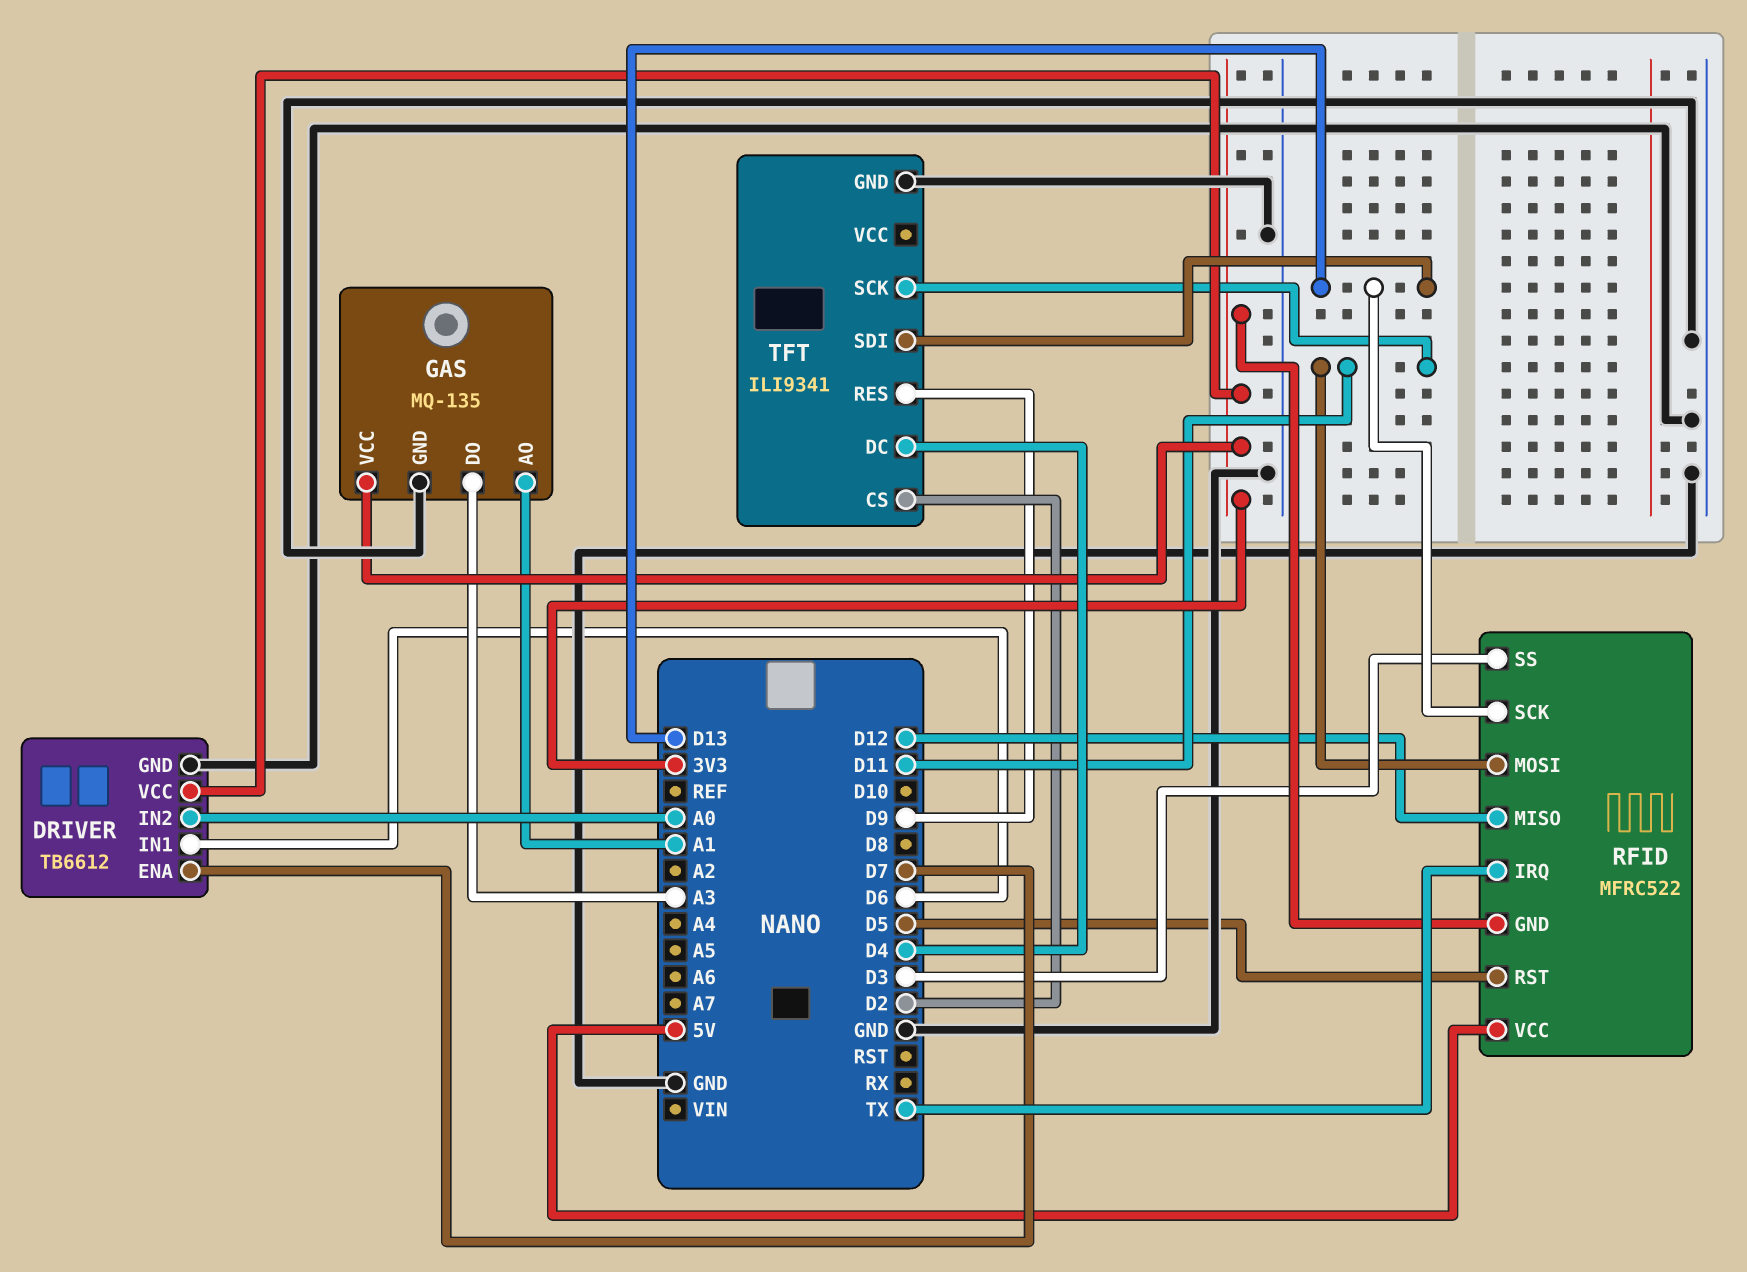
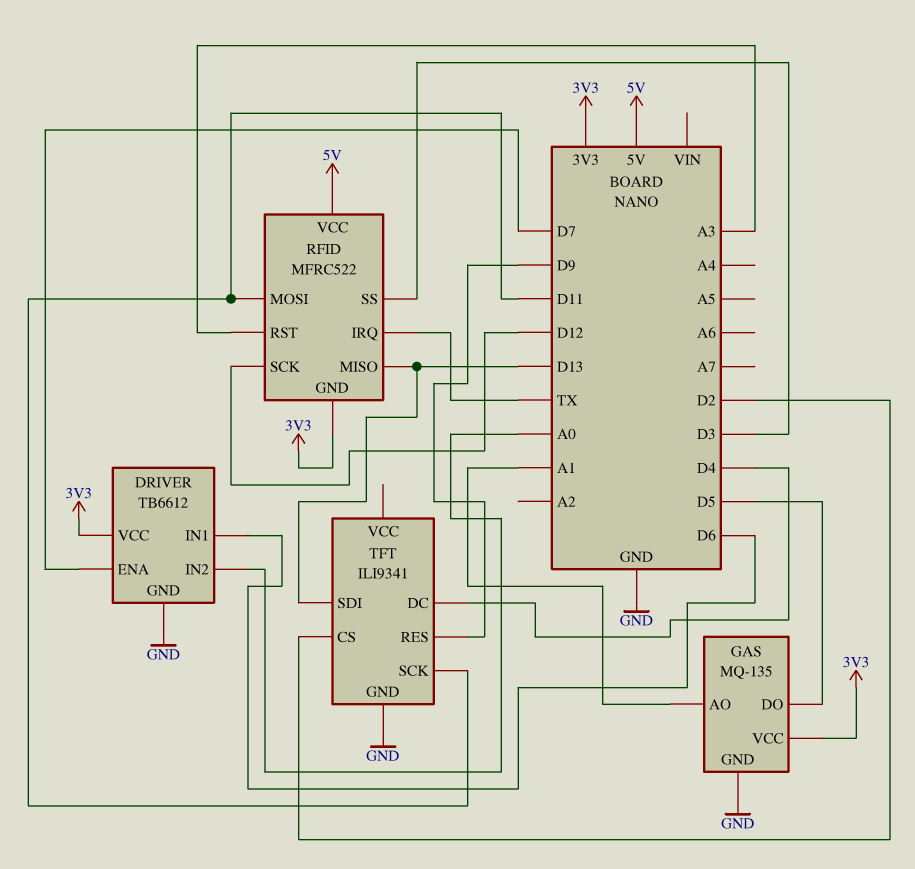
GAS pin DO: A3 -> D5
RFID pin MISO: D12 -> D13
RFID pin RST: D5 -> A3
RFID pin SCK: D13 -> D12

